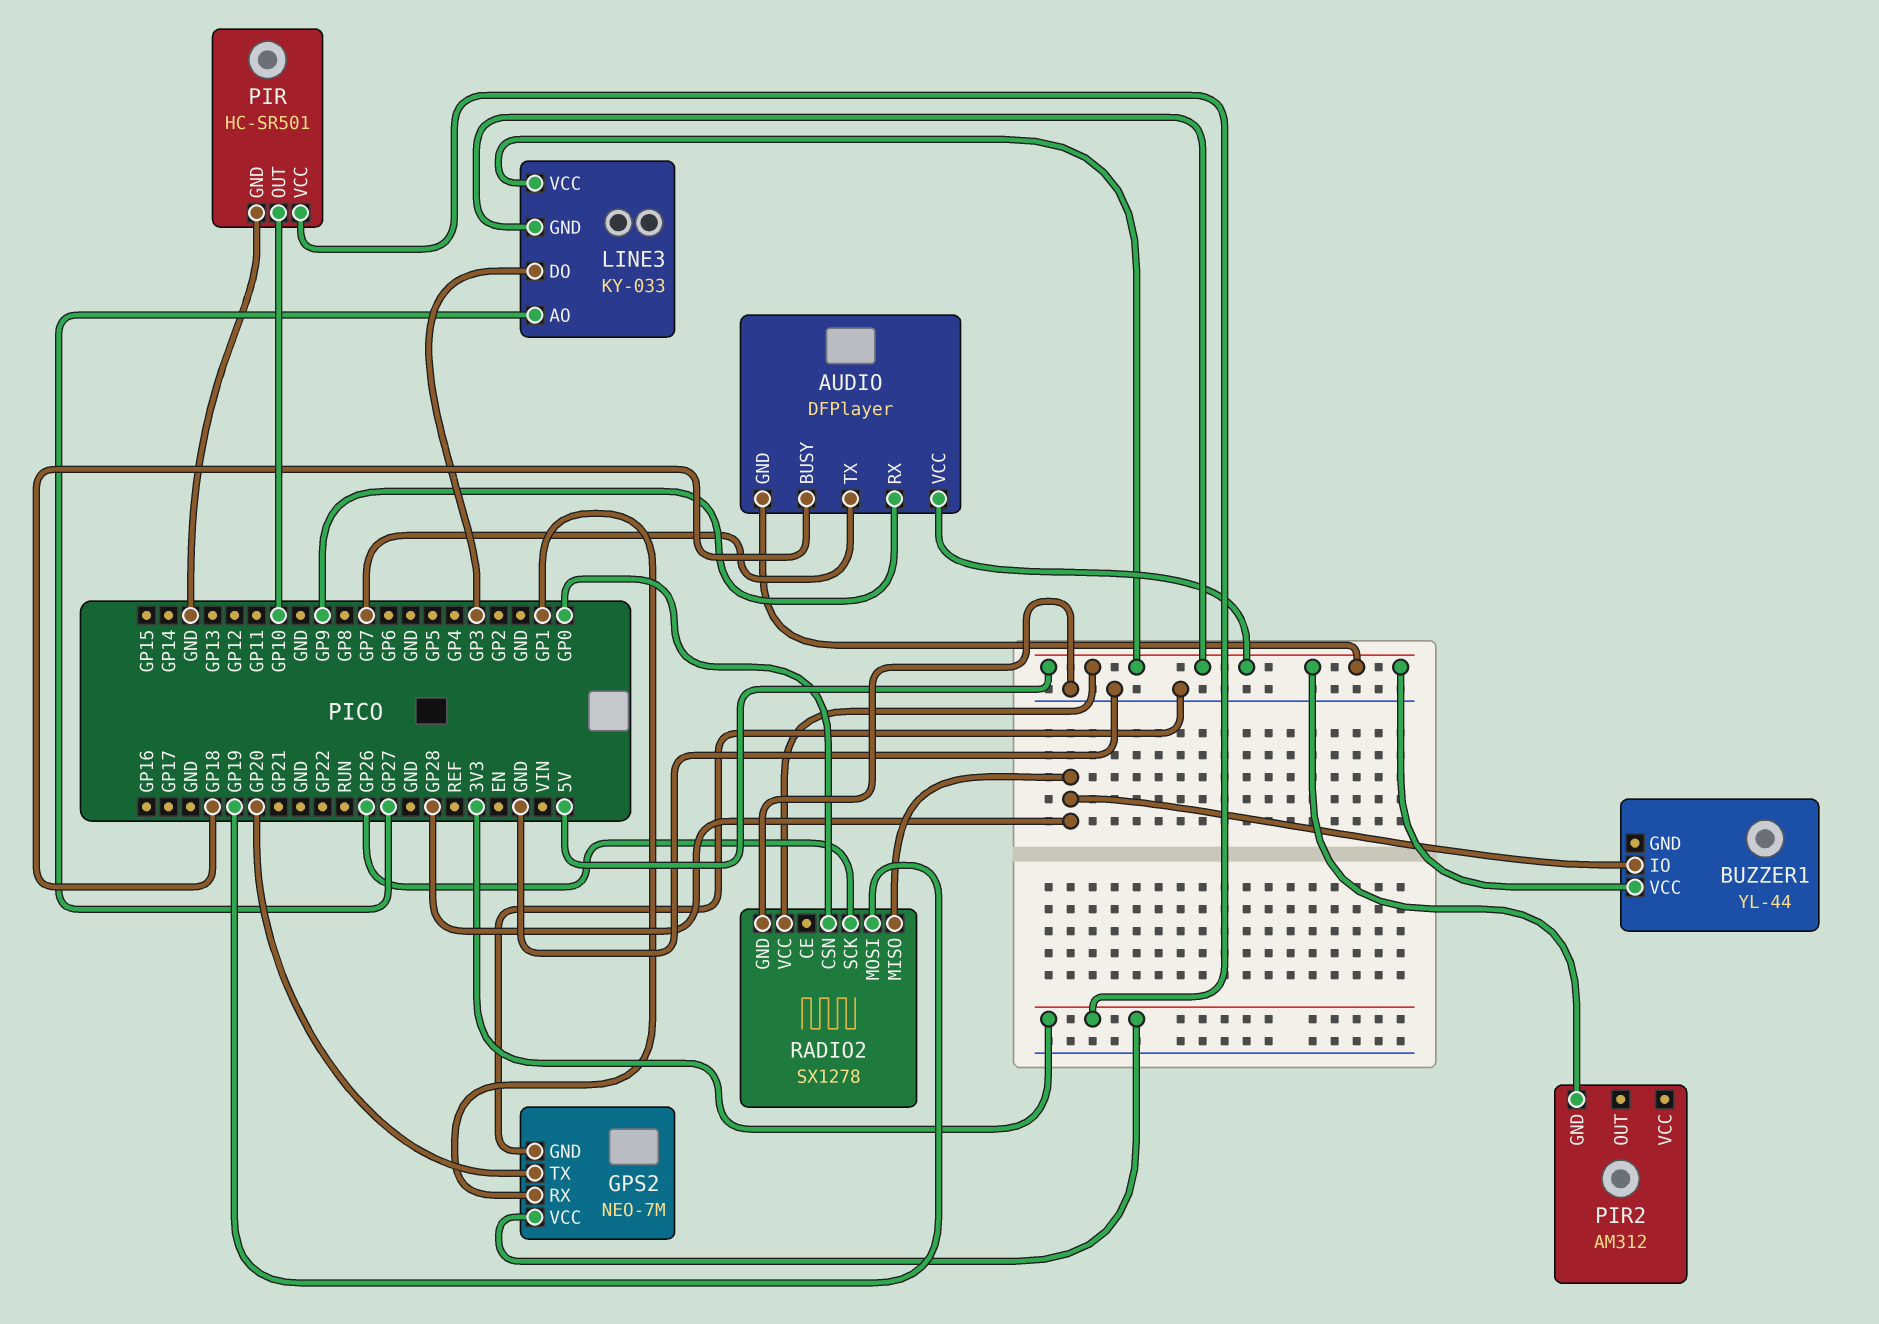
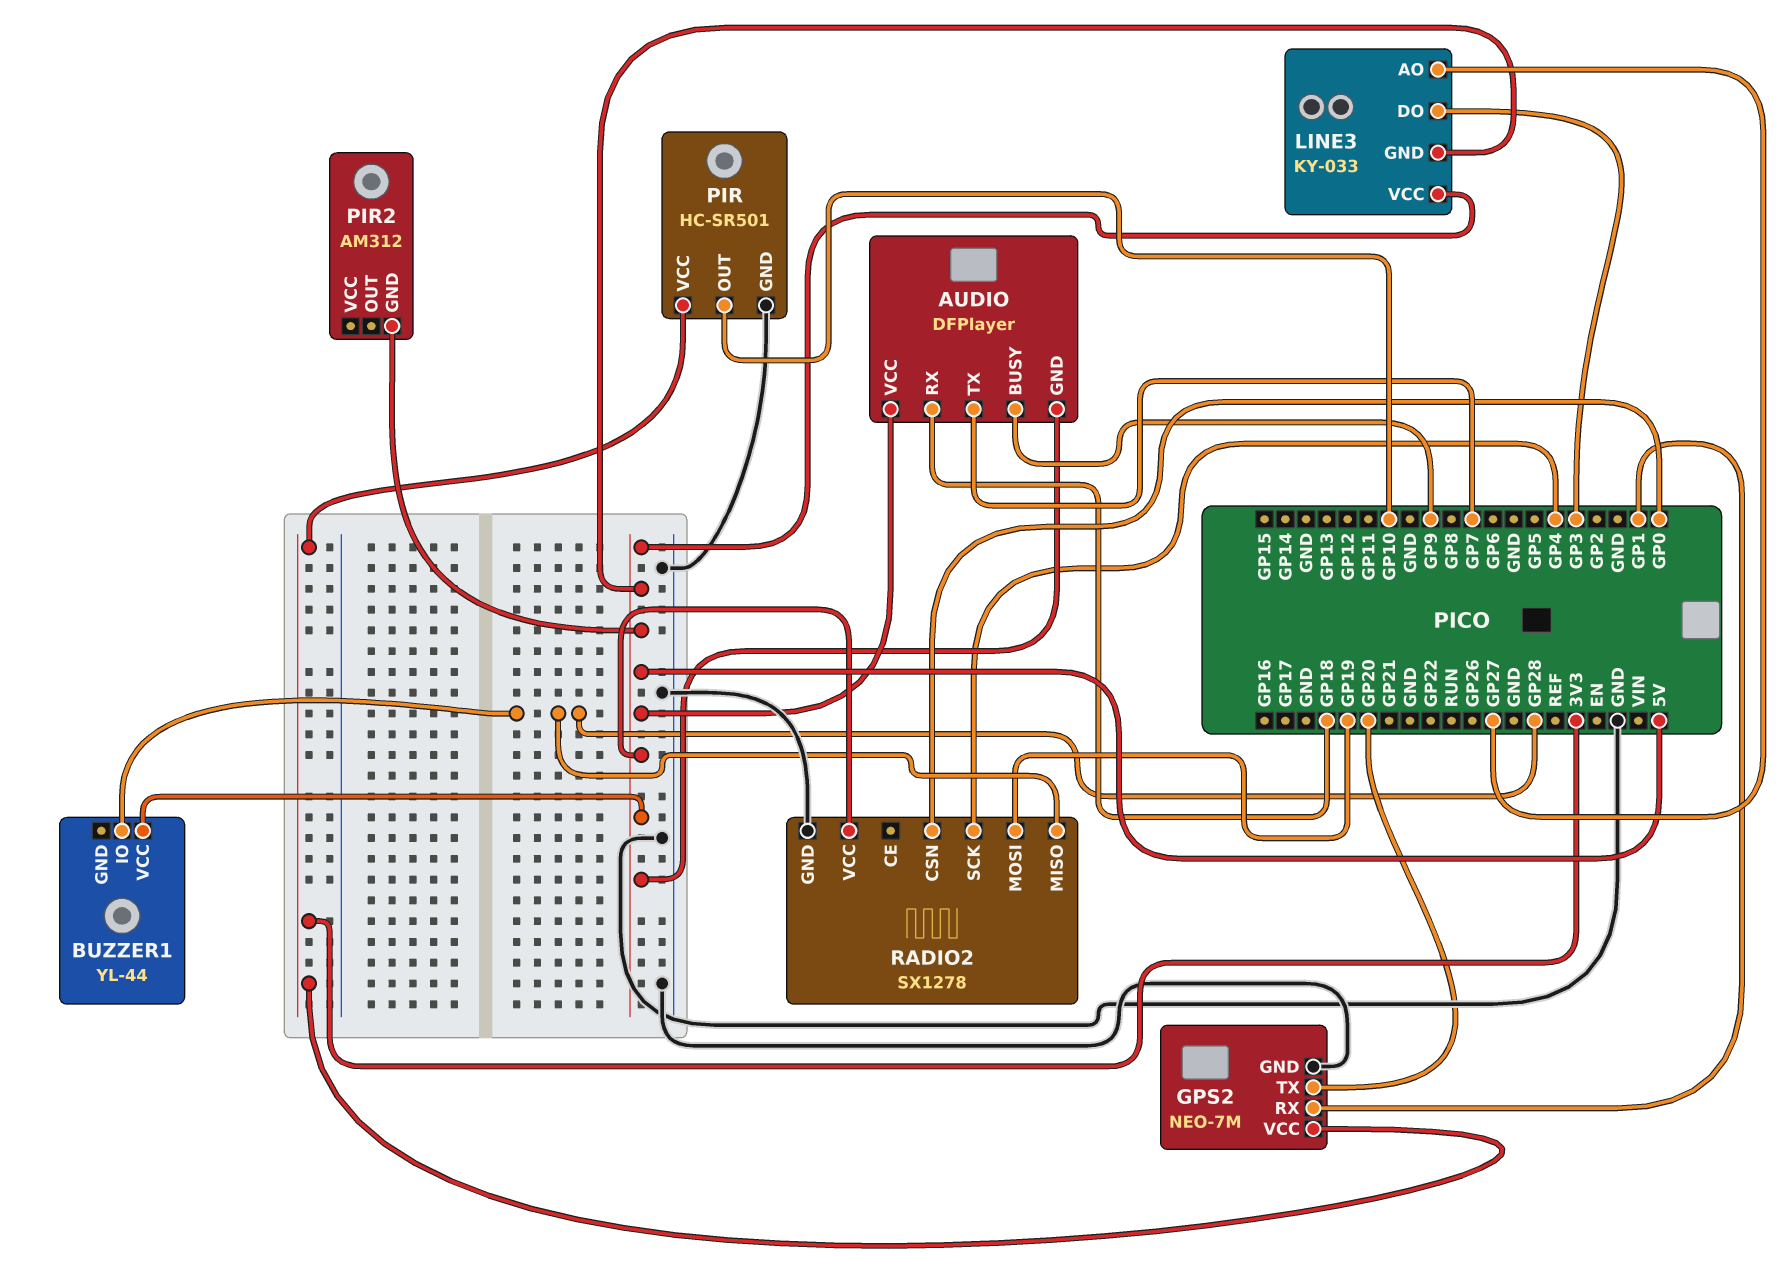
AUDIO pin BUSY: GP18 -> GP9
AUDIO pin RX: GP9 -> GP18
RADIO2 pin SCK: GP26 -> GP4

